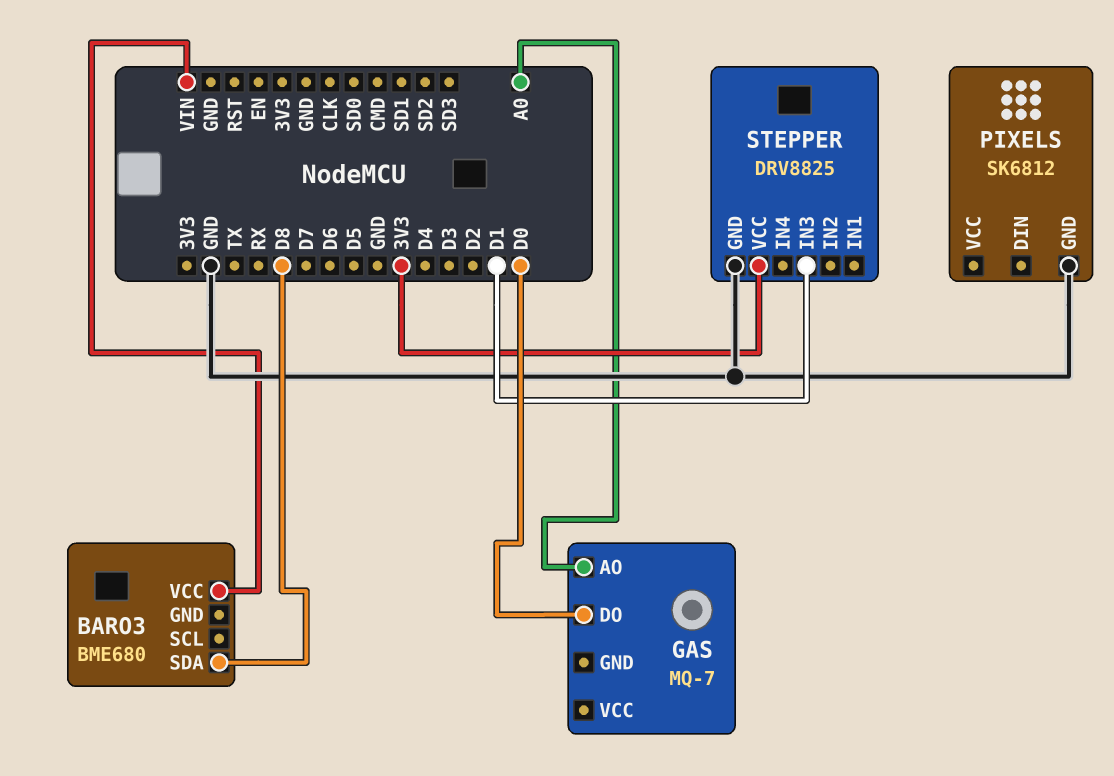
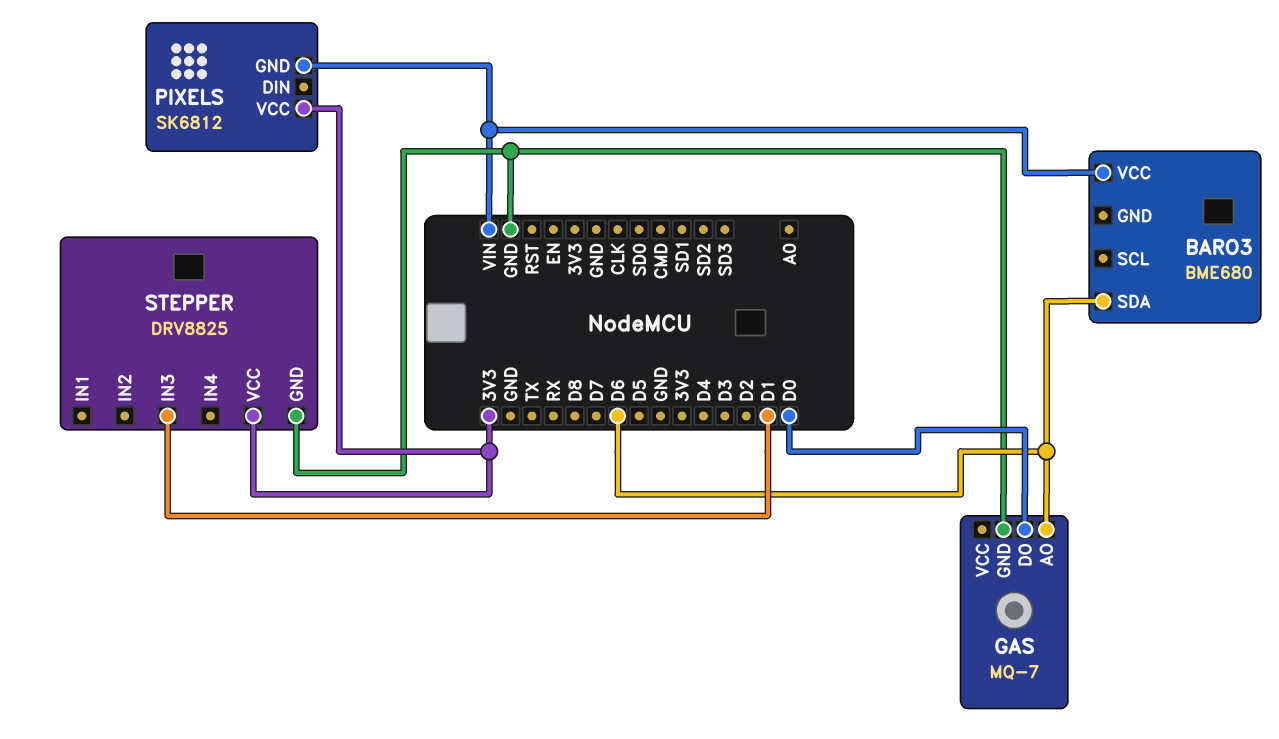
BARO3 pin SDA: D8 -> D6
GAS pin AO: A0 -> D6
GAS pin GND: none -> GND
PIXELS pin GND: GND -> VIN
PIXELS pin VCC: none -> 3V3

